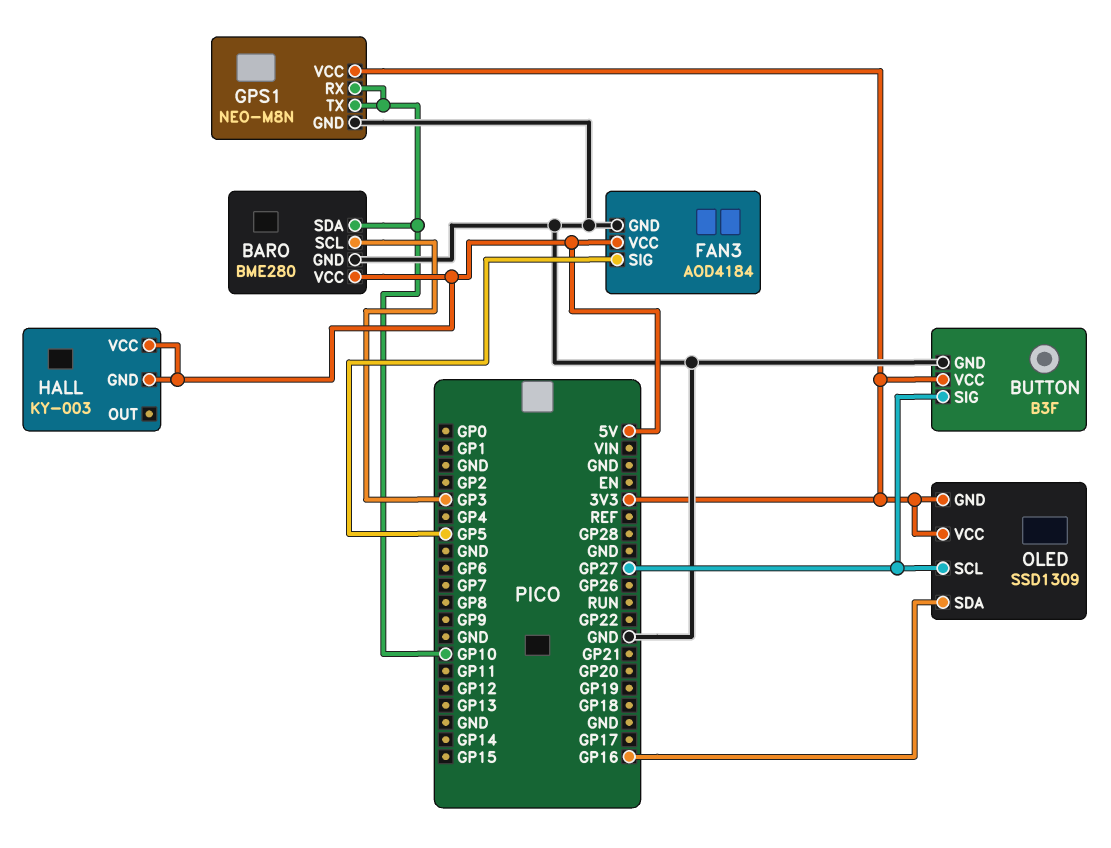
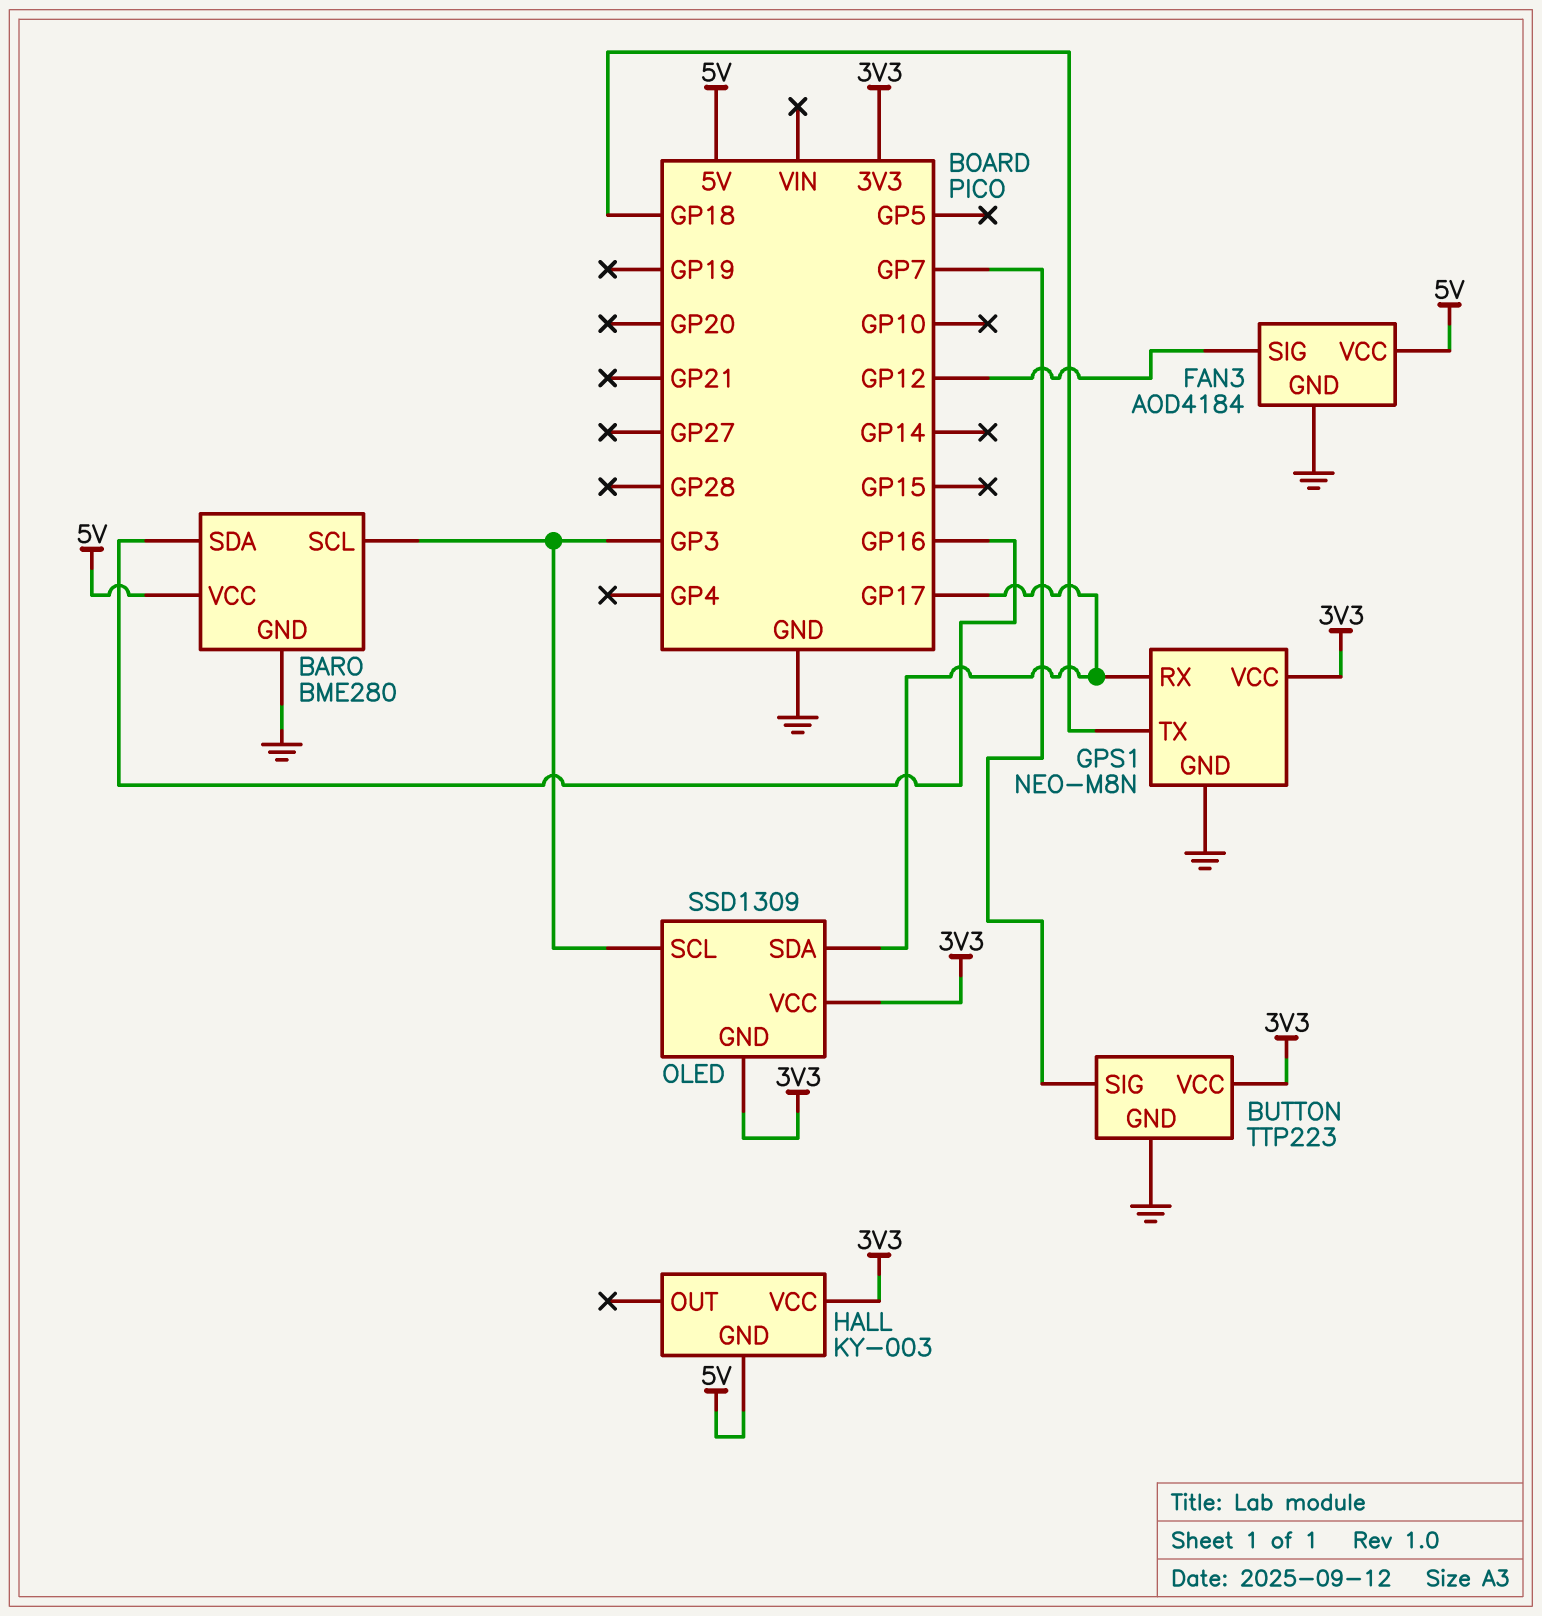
BARO pin SDA: GP10 -> GP16
BUTTON: B3F -> TTP223
BUTTON pin SIG: GP27 -> GP7
FAN3 pin SIG: GP5 -> GP12
GPS1 pin RX: GP10 -> GP17
GPS1 pin TX: GP10 -> GP18
HALL pin VCC: 5V -> 3V3
OLED pin SCL: GP27 -> GP3
OLED pin SDA: GP16 -> GP17

